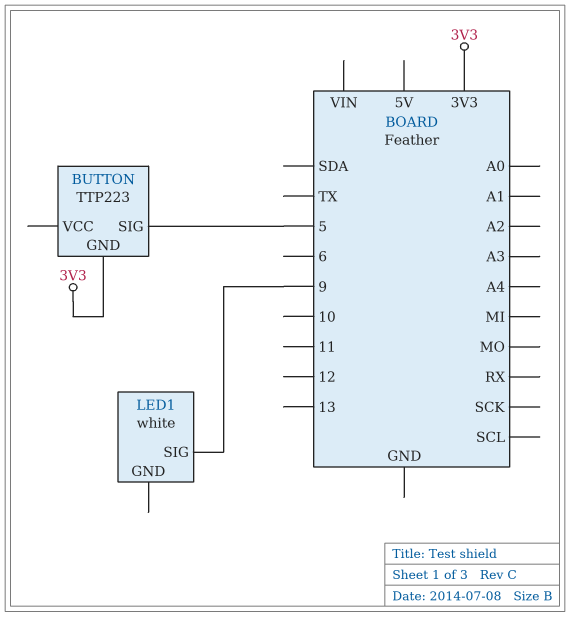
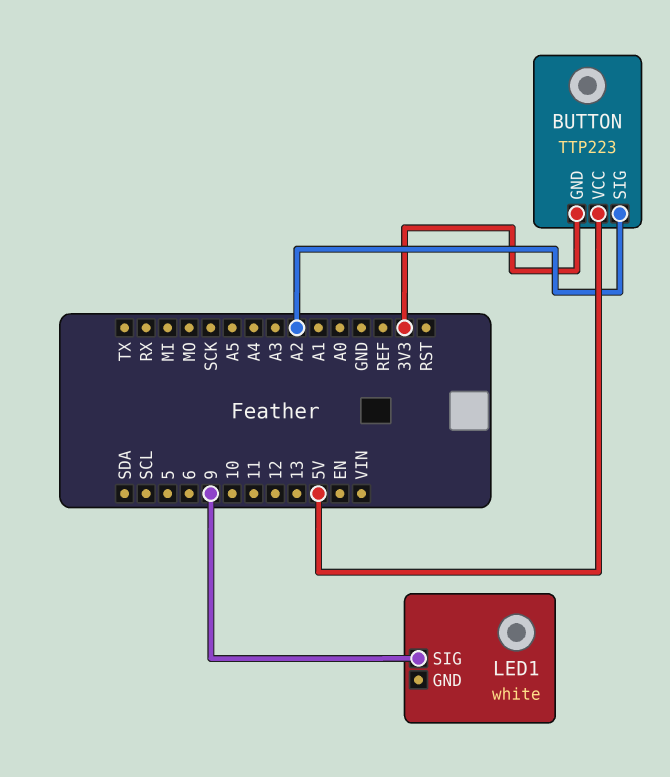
BUTTON pin SIG: 5 -> A2
BUTTON pin VCC: none -> 5V

